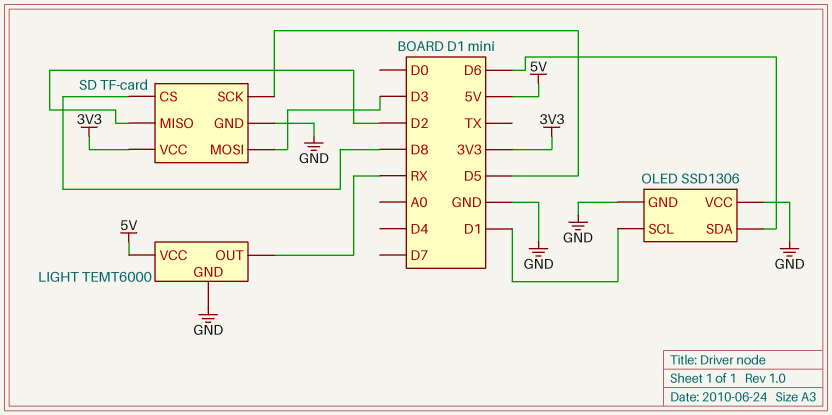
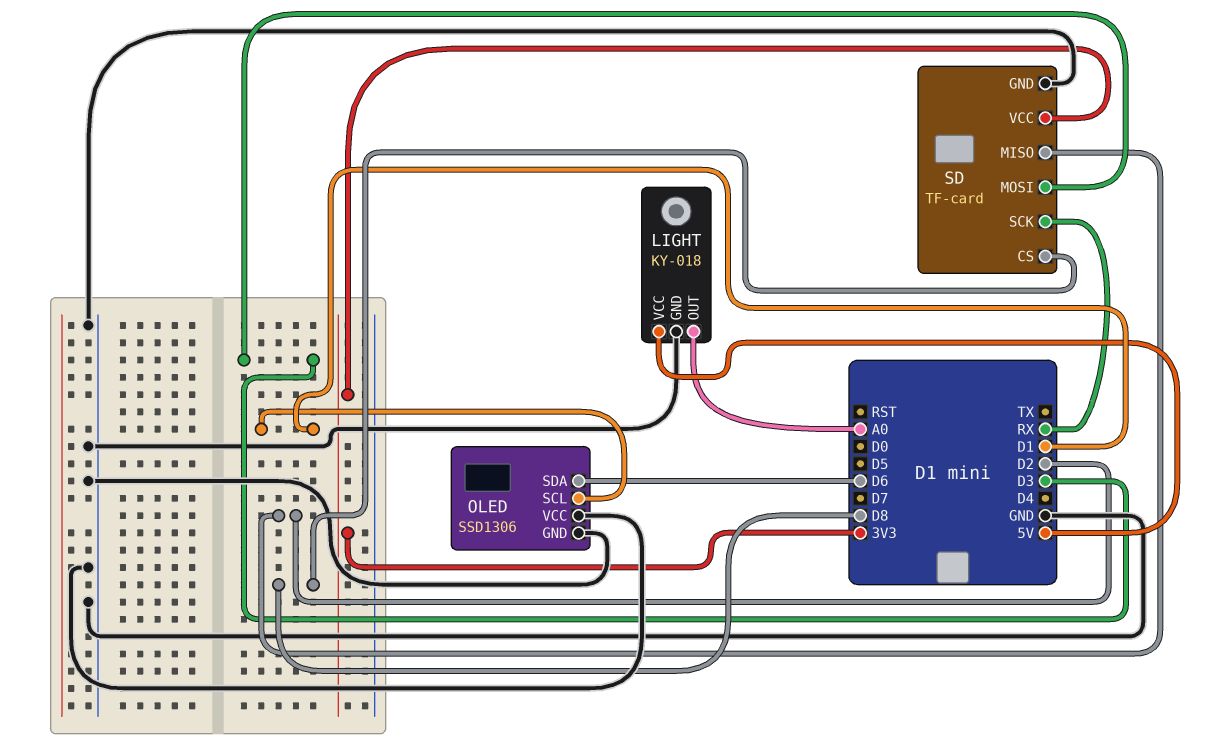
LIGHT: TEMT6000 -> KY-018
LIGHT pin OUT: RX -> A0
SD pin SCK: D5 -> RX

